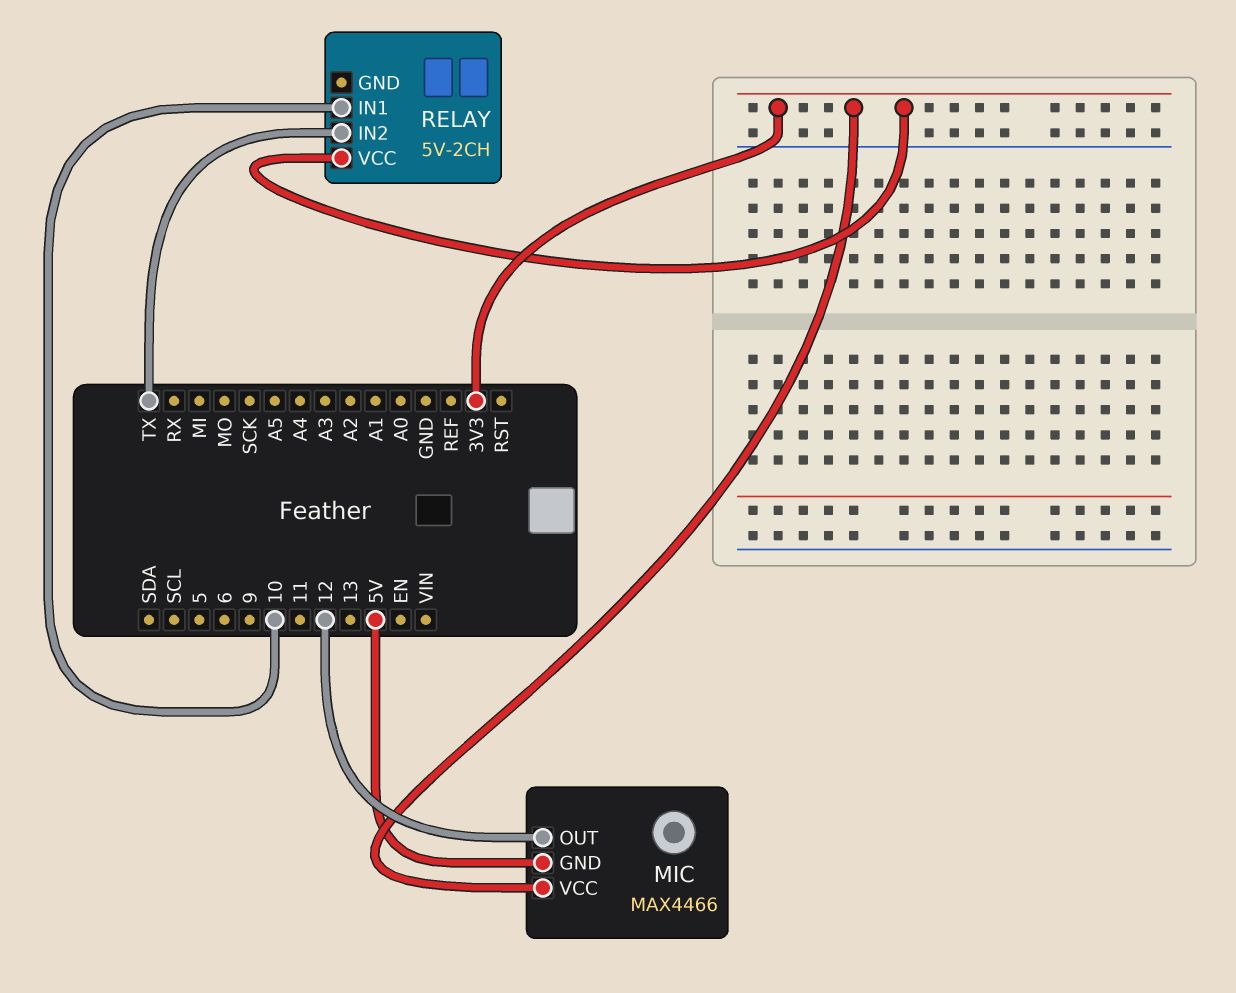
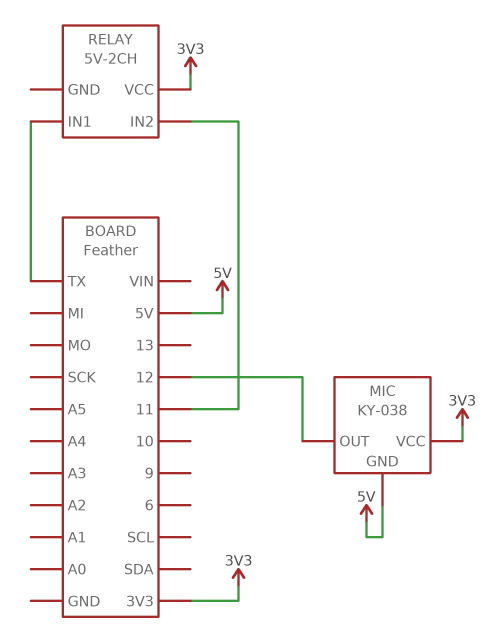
MIC: MAX4466 -> KY-038
RELAY pin IN1: 10 -> TX
RELAY pin IN2: TX -> 11

